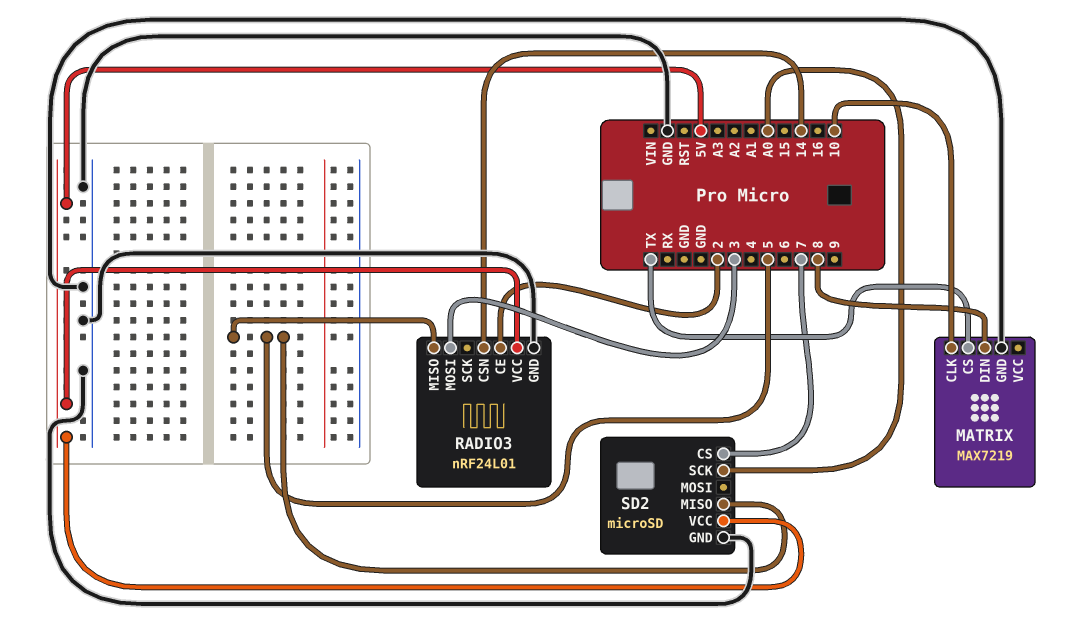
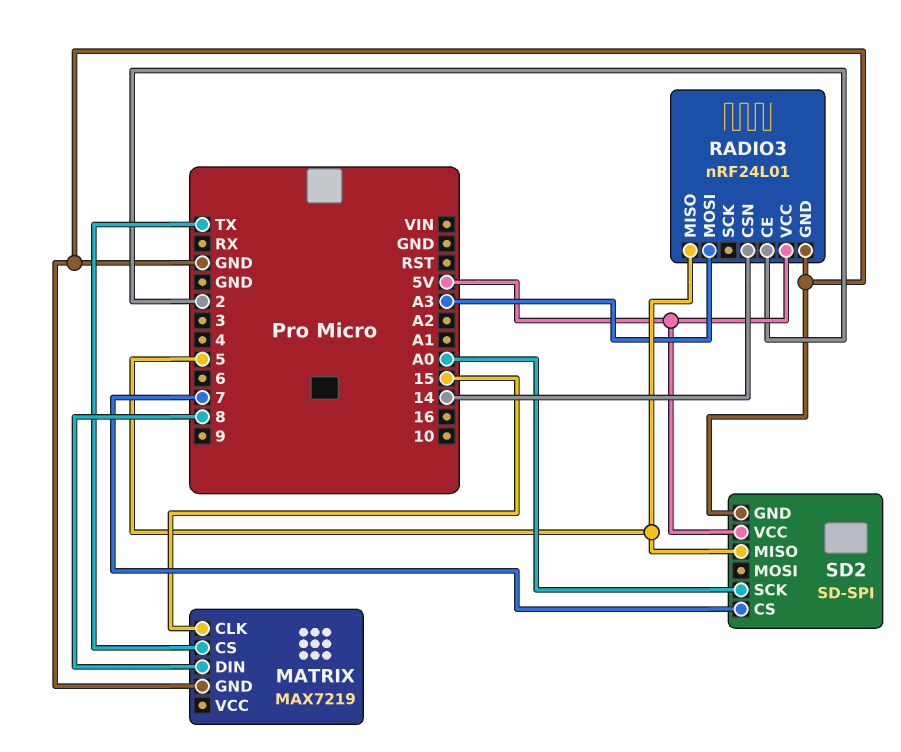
MATRIX pin CLK: 10 -> 15
RADIO3 pin MOSI: 3 -> A3
SD2: microSD -> SD-SPI

